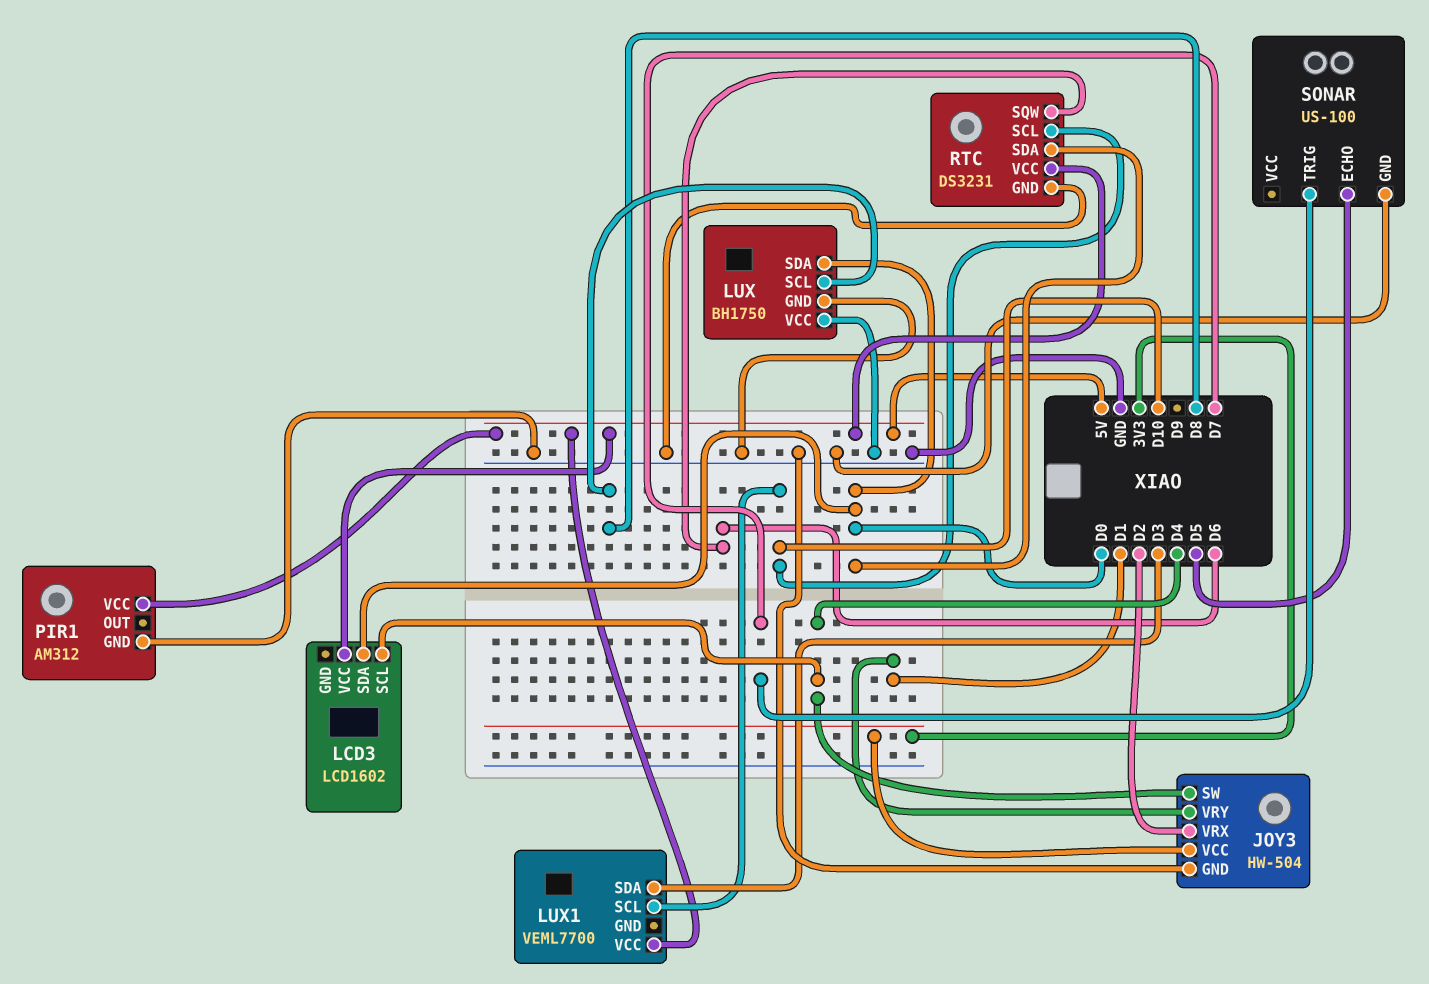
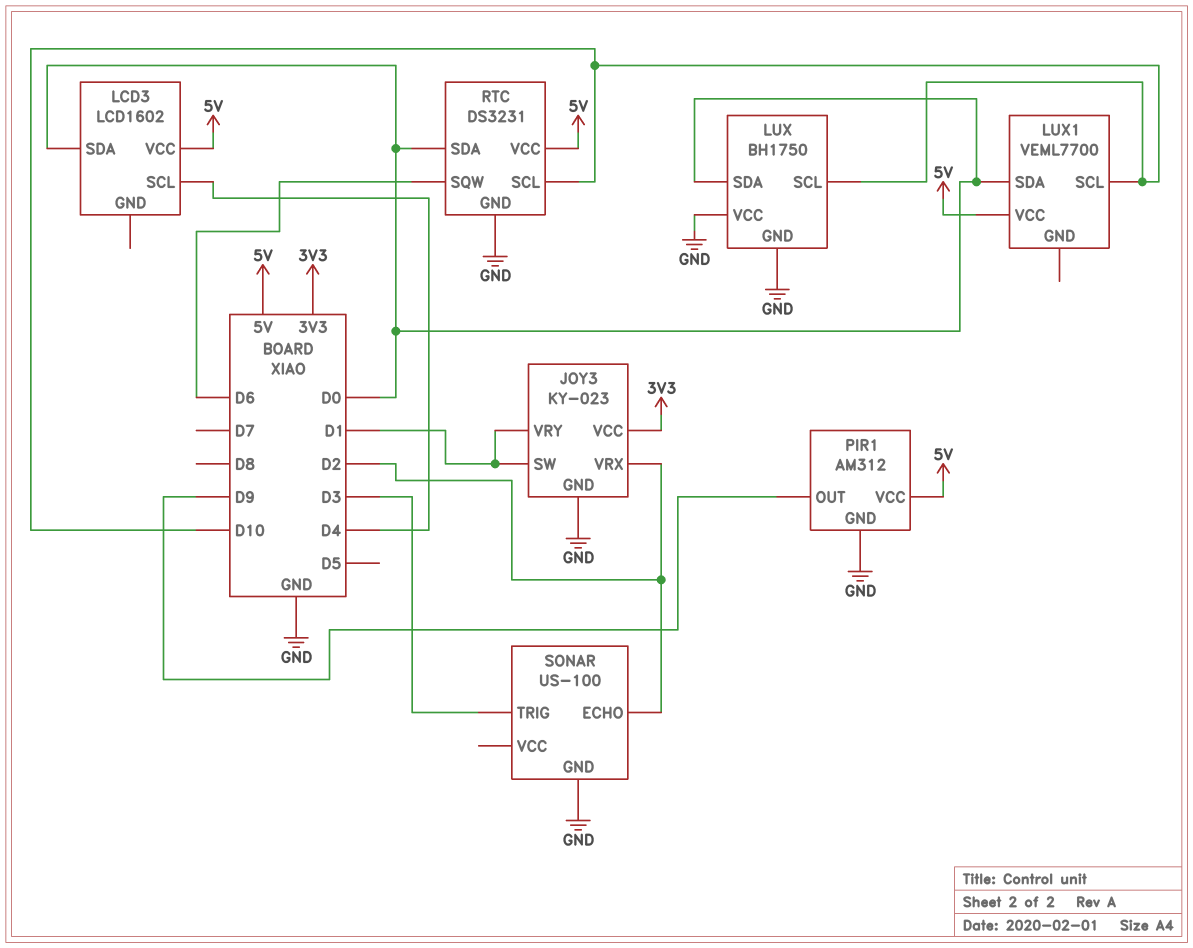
JOY3: HW-504 -> KY-023
JOY3 pin SW: D4 -> D1
LUX pin SCL: D8 -> D10
LUX1 pin SDA: D3 -> D0
PIR1 pin OUT: none -> D9
SONAR pin ECHO: D5 -> D2
SONAR pin TRIG: D7 -> D3

